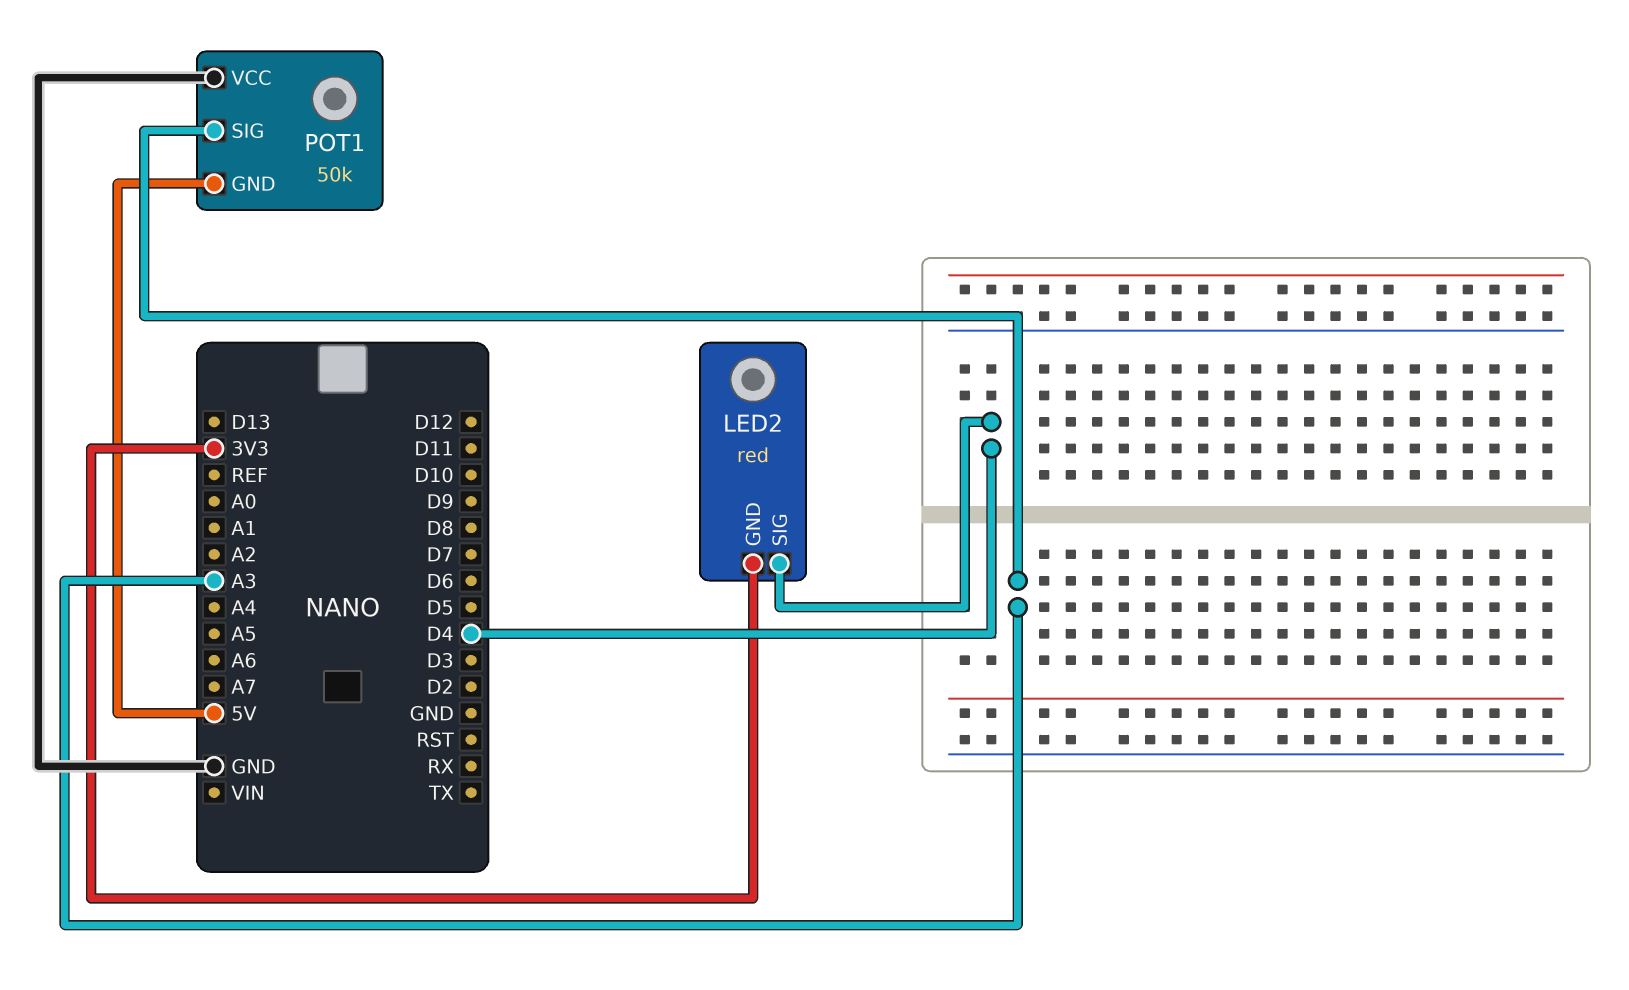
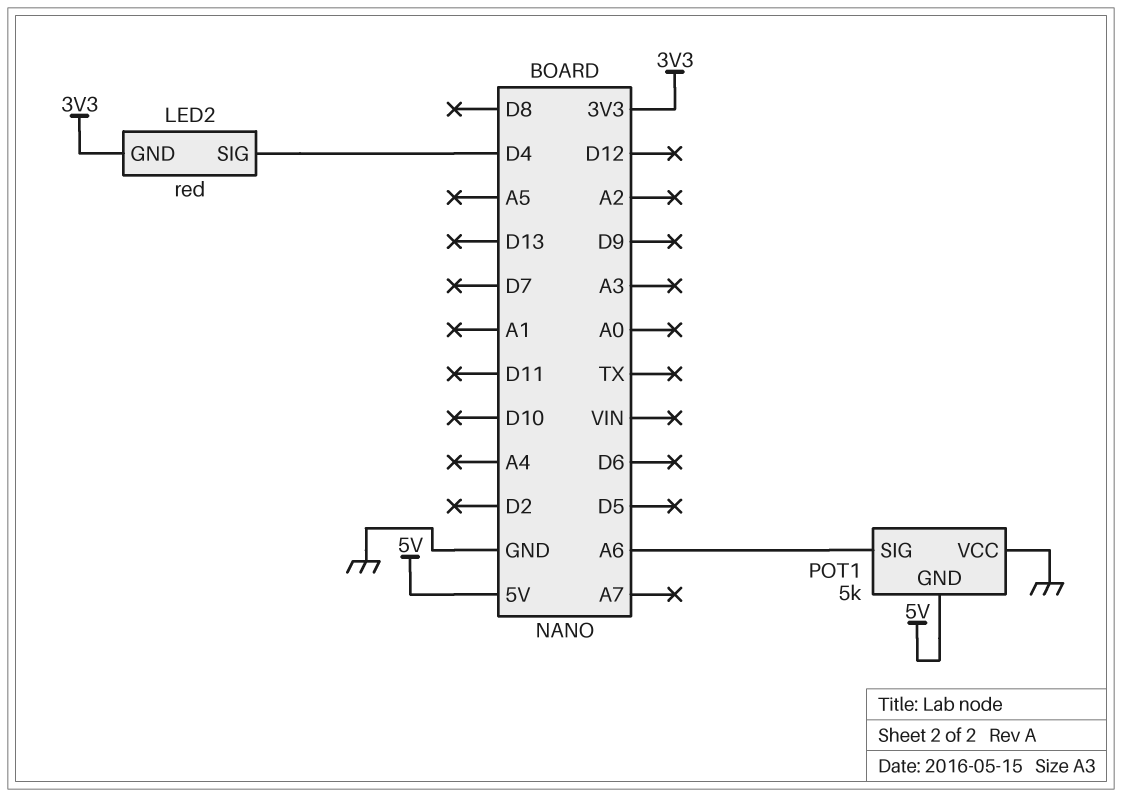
POT1: 50k -> 5k
POT1 pin SIG: A3 -> A6

